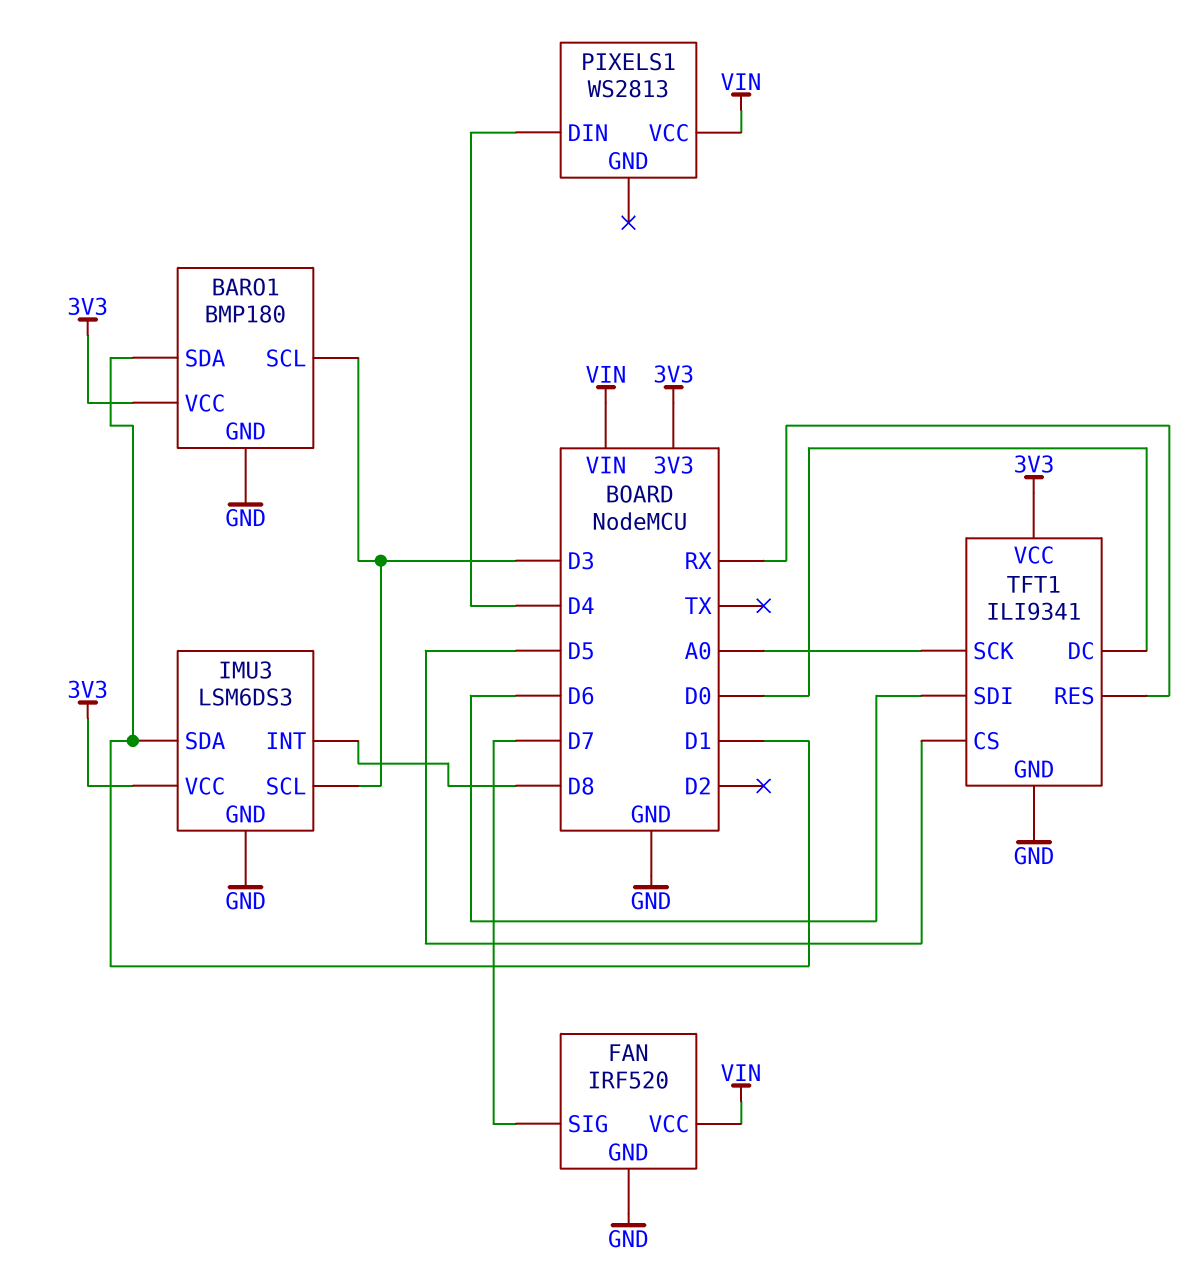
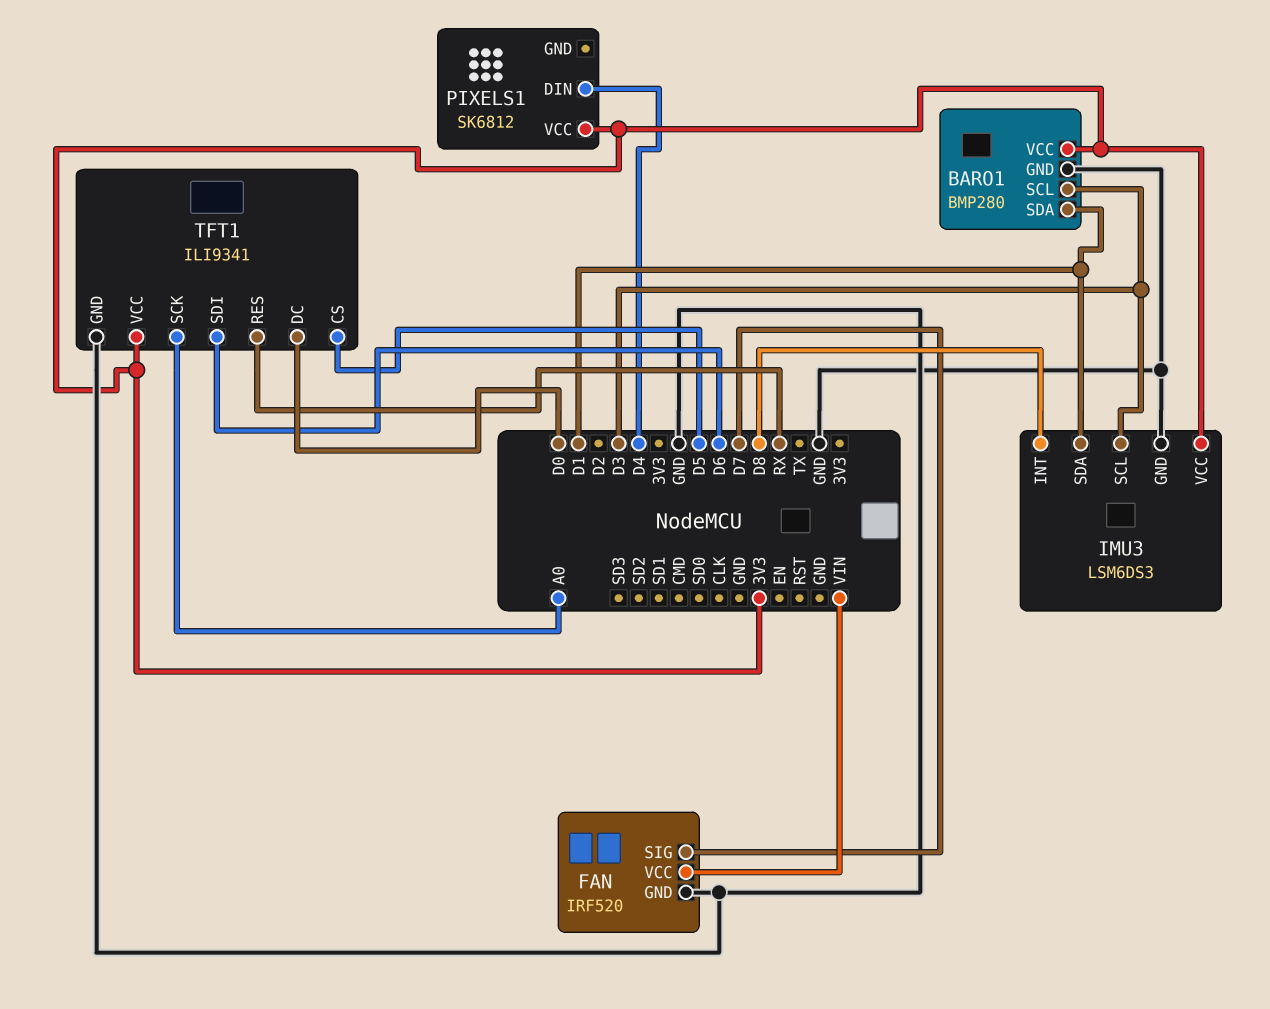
BARO1: BMP180 -> BMP280
PIXELS1: WS2813 -> SK6812
PIXELS1 pin VCC: VIN -> 3V3

